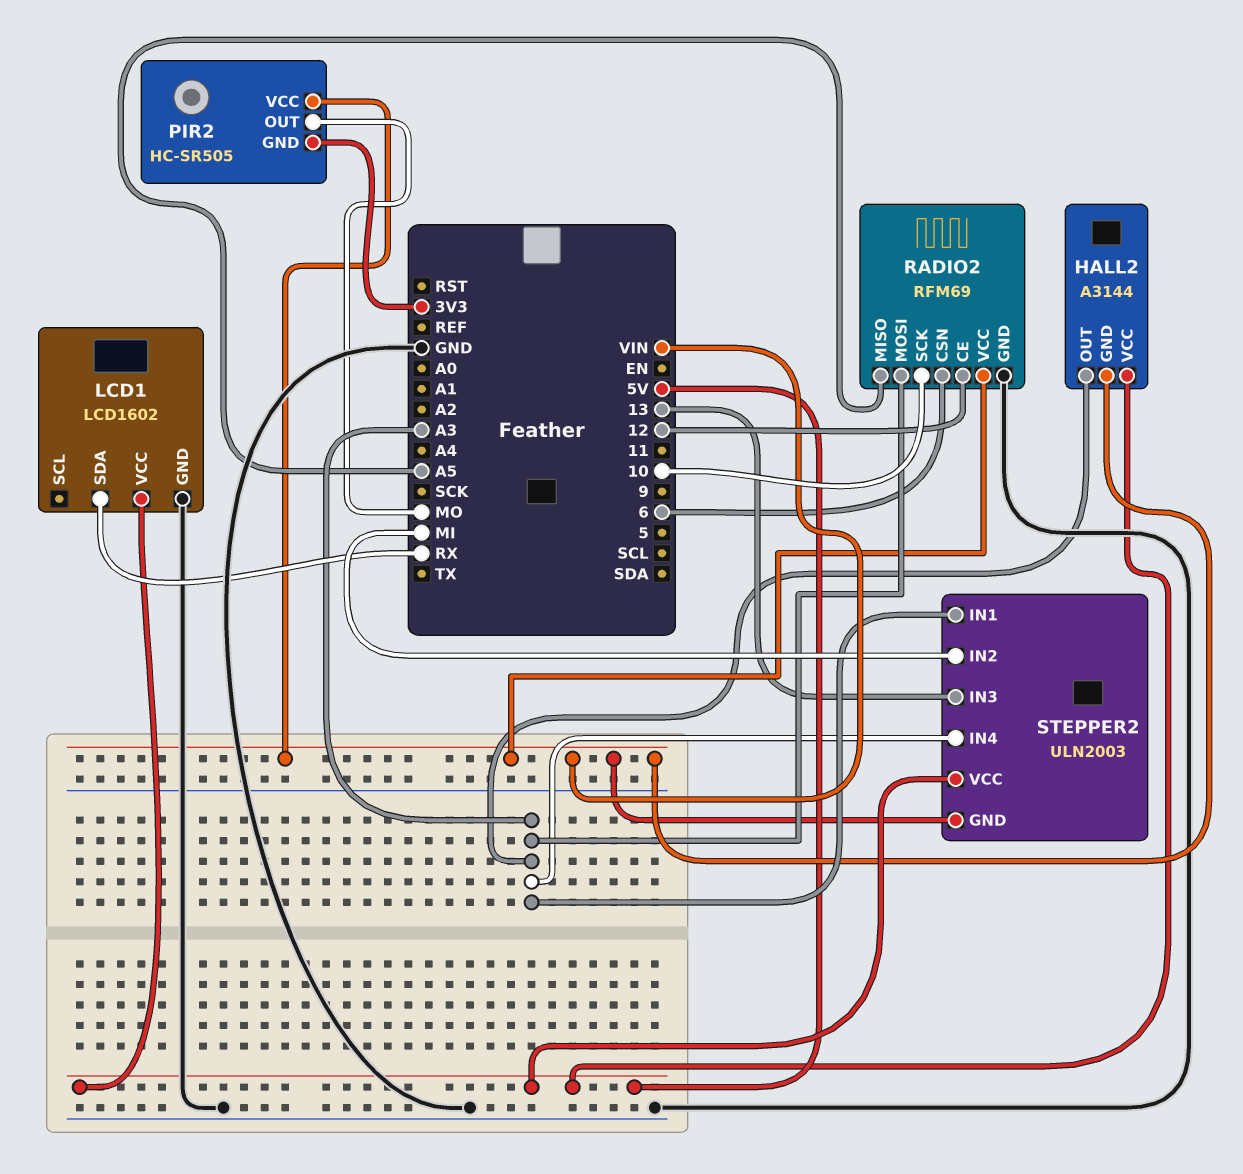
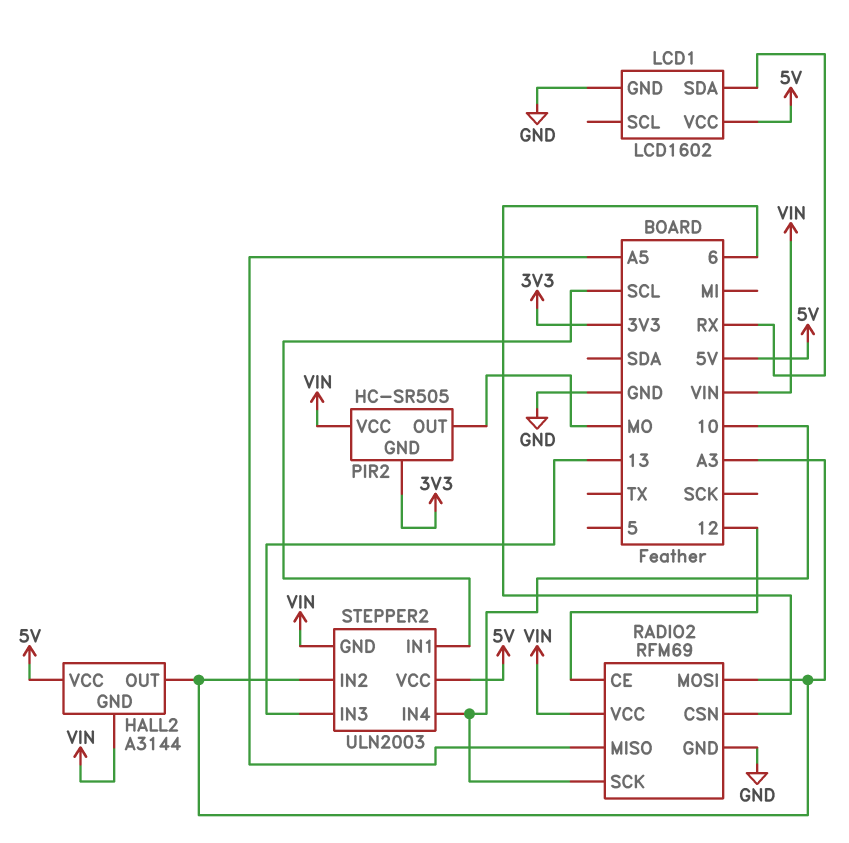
STEPPER2 pin IN1: A3 -> SCL
STEPPER2 pin IN2: MI -> A3
STEPPER2 pin IN4: A3 -> 10

